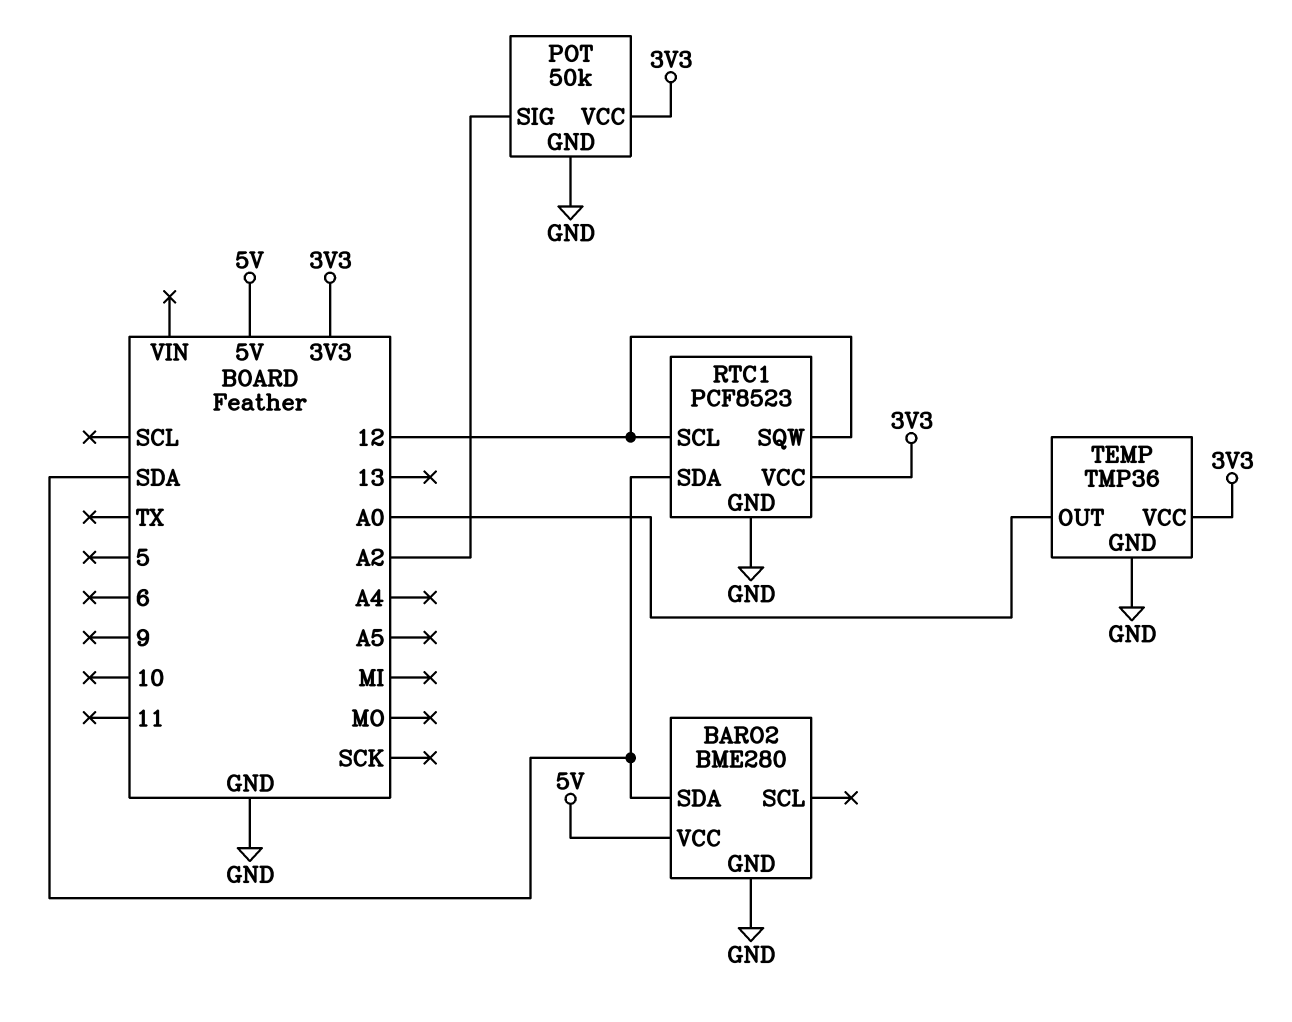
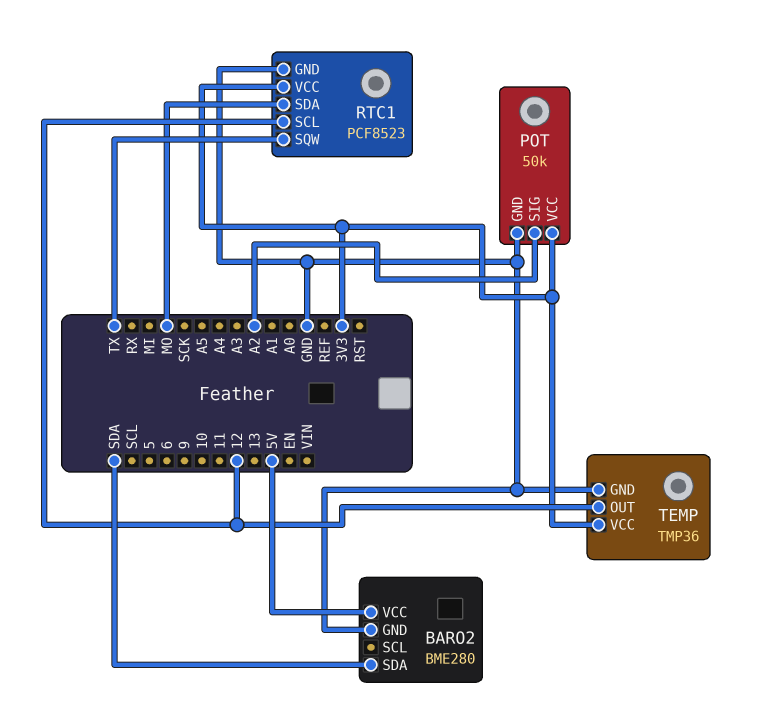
RTC1 pin SDA: SDA -> MO
RTC1 pin SQW: 12 -> TX
TEMP pin OUT: A0 -> 12

